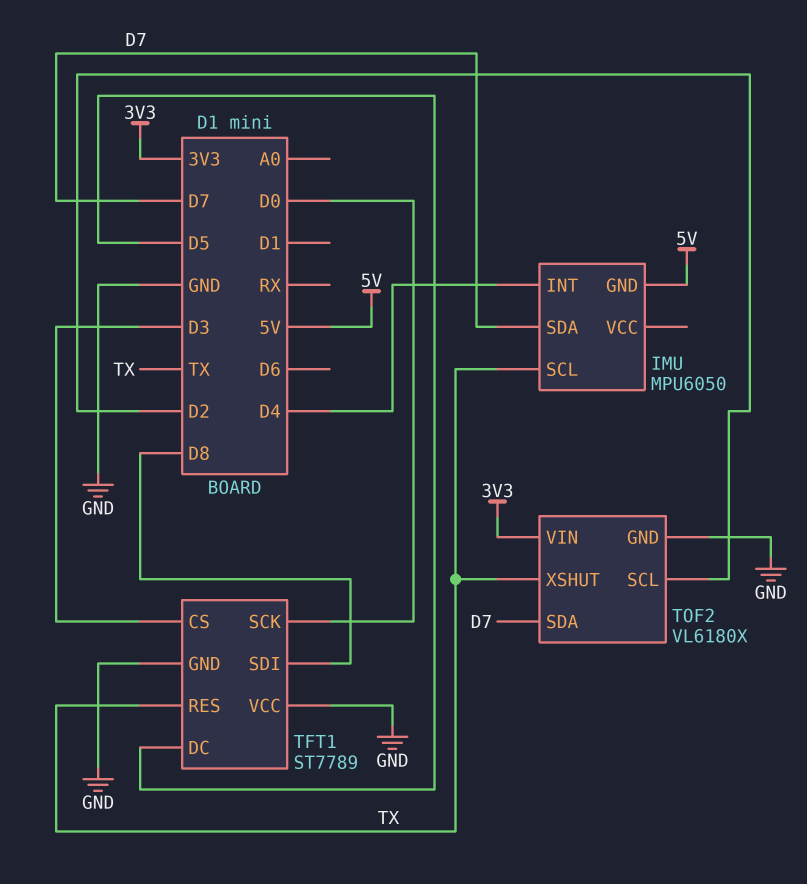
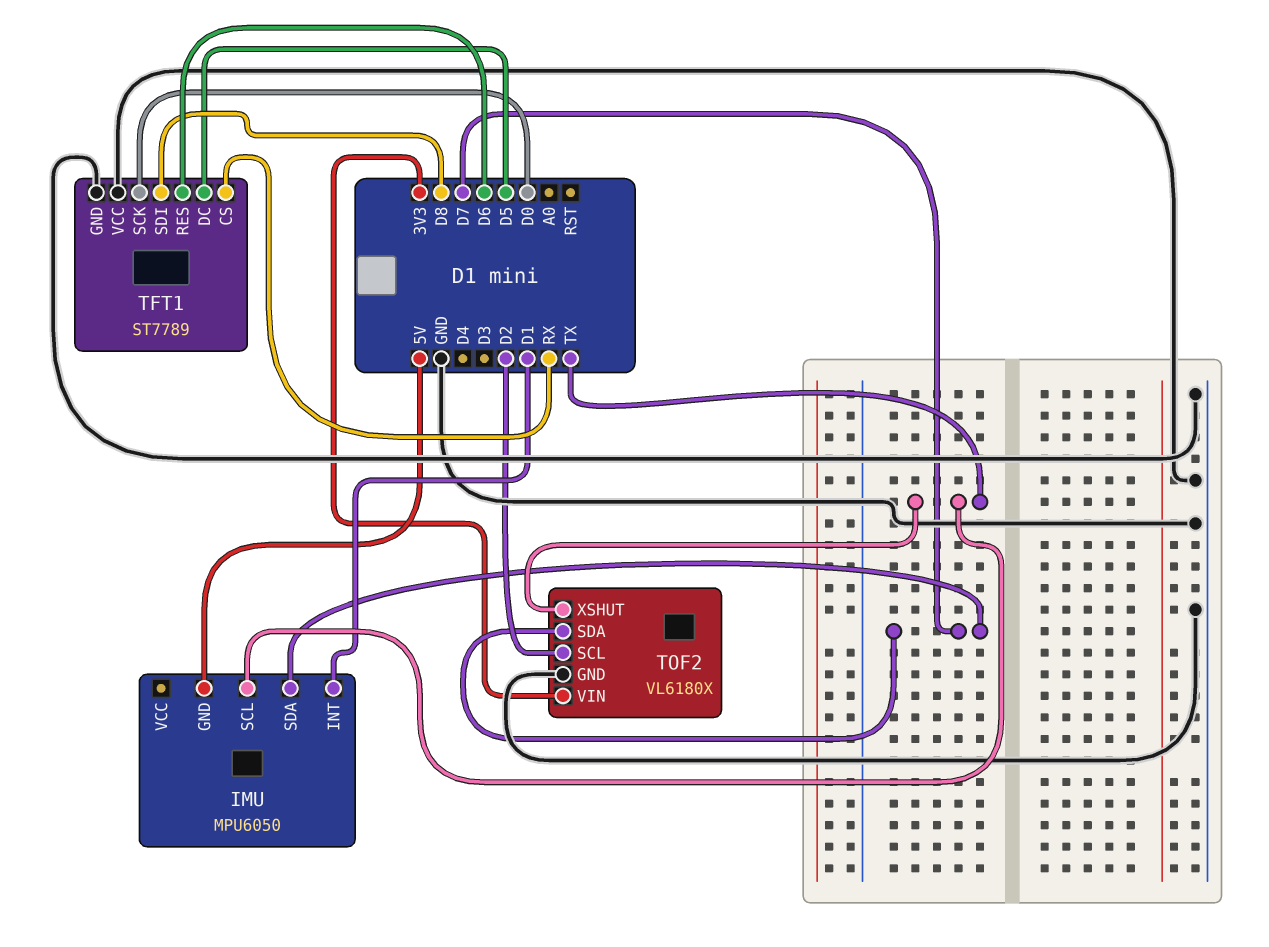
IMU pin INT: D4 -> D1
TFT1 pin CS: D3 -> RX
TFT1 pin RES: TX -> D6

